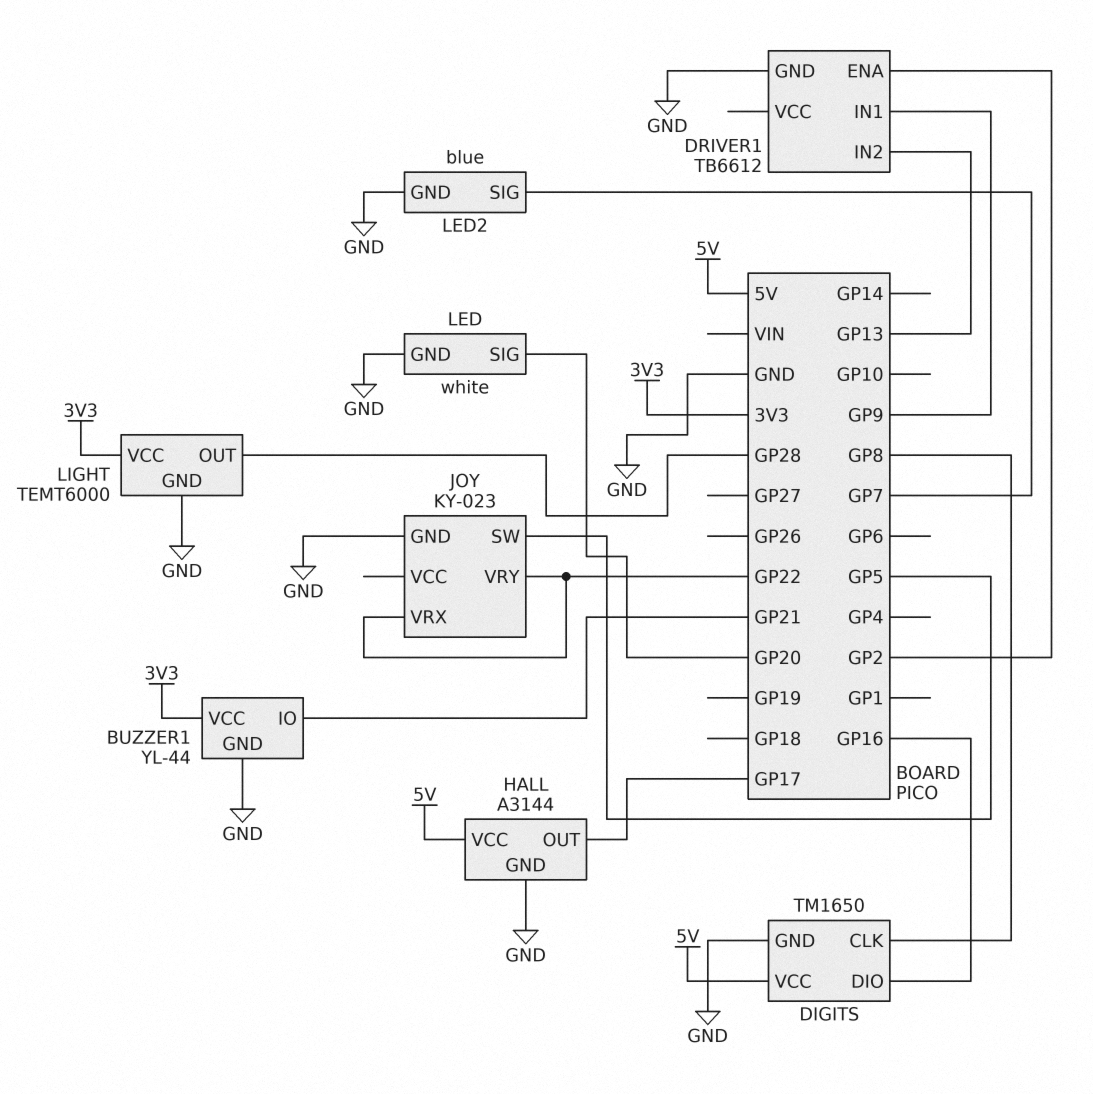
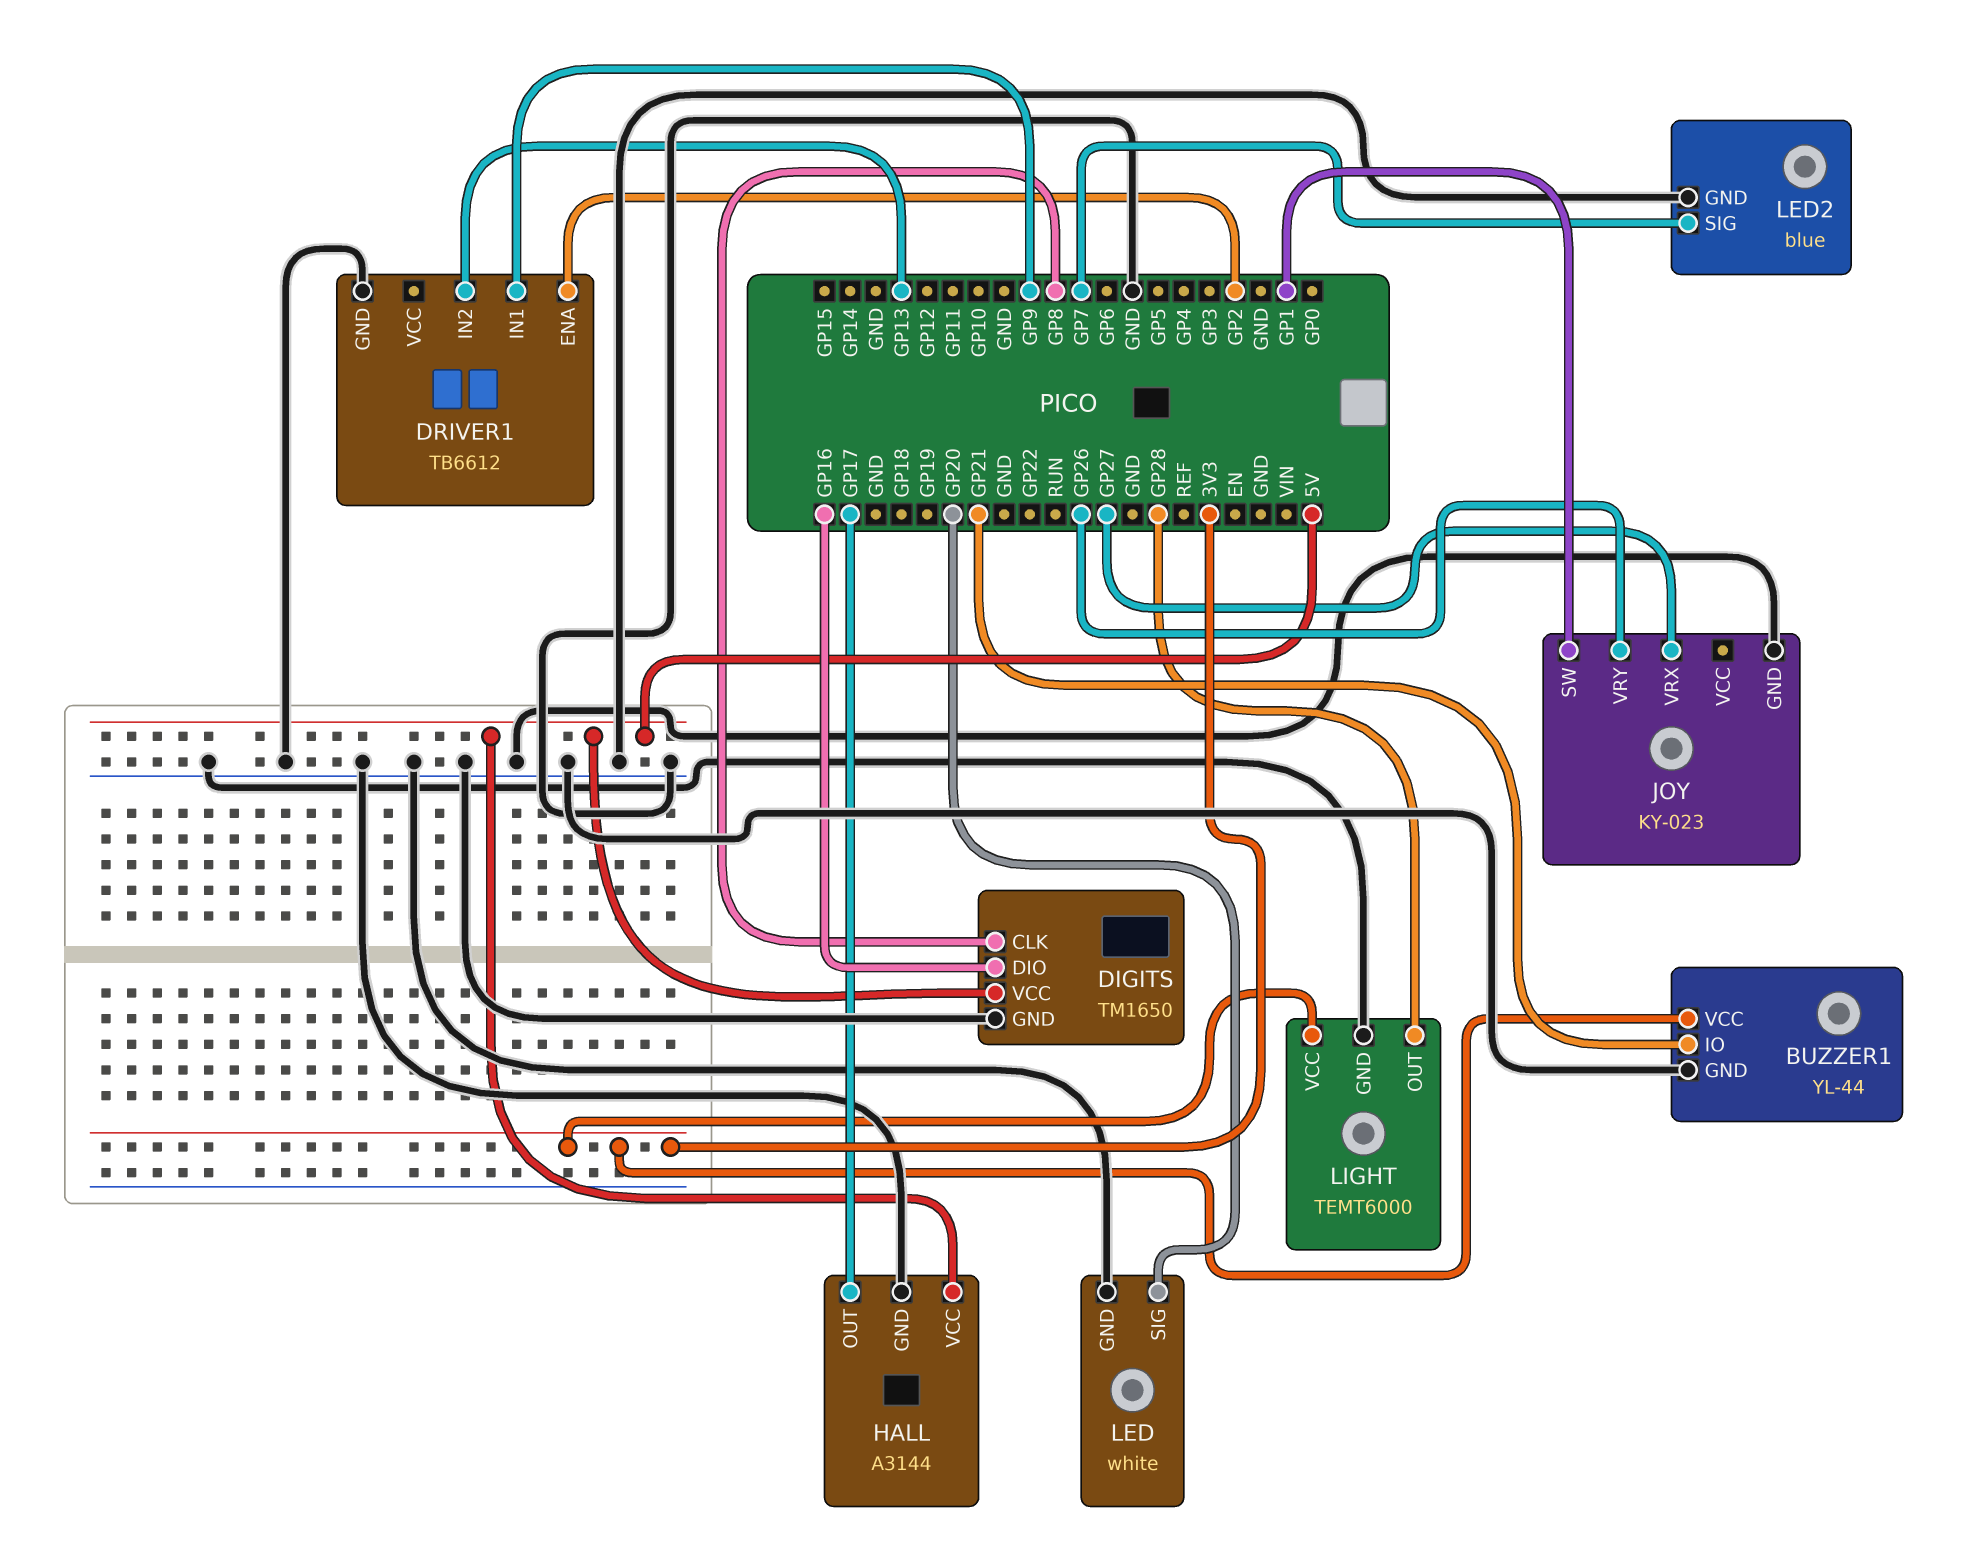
JOY pin SW: GP5 -> GP1
JOY pin VRX: GP22 -> GP27
JOY pin VRY: GP22 -> GP26

